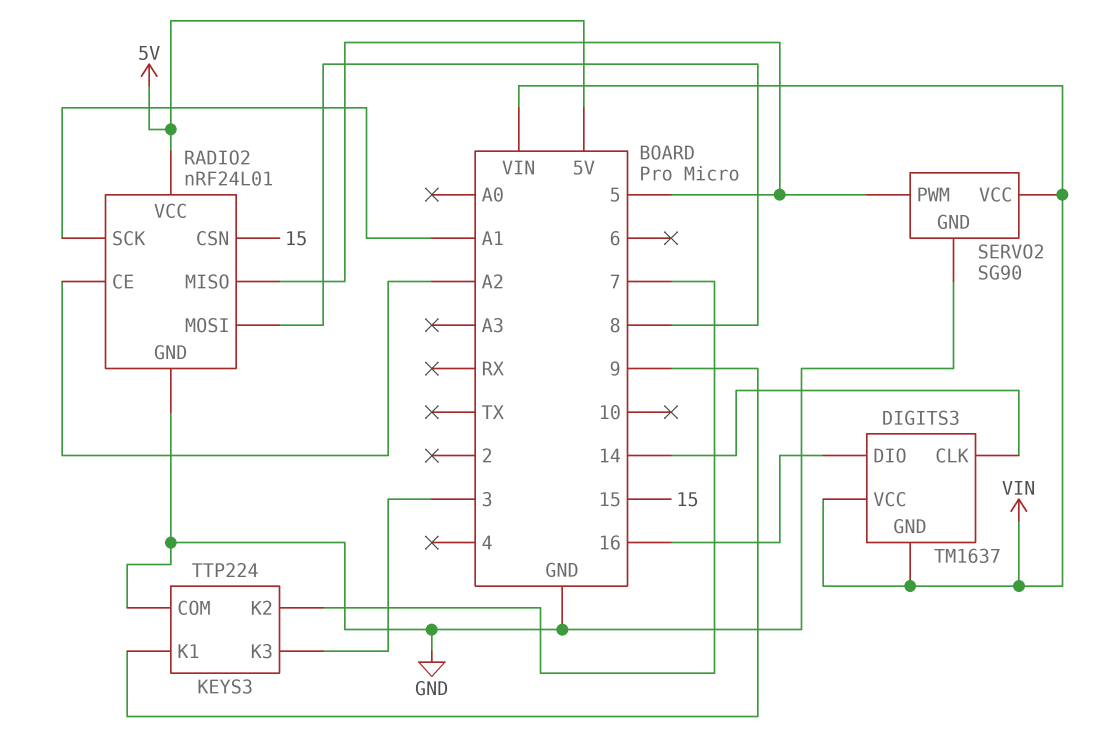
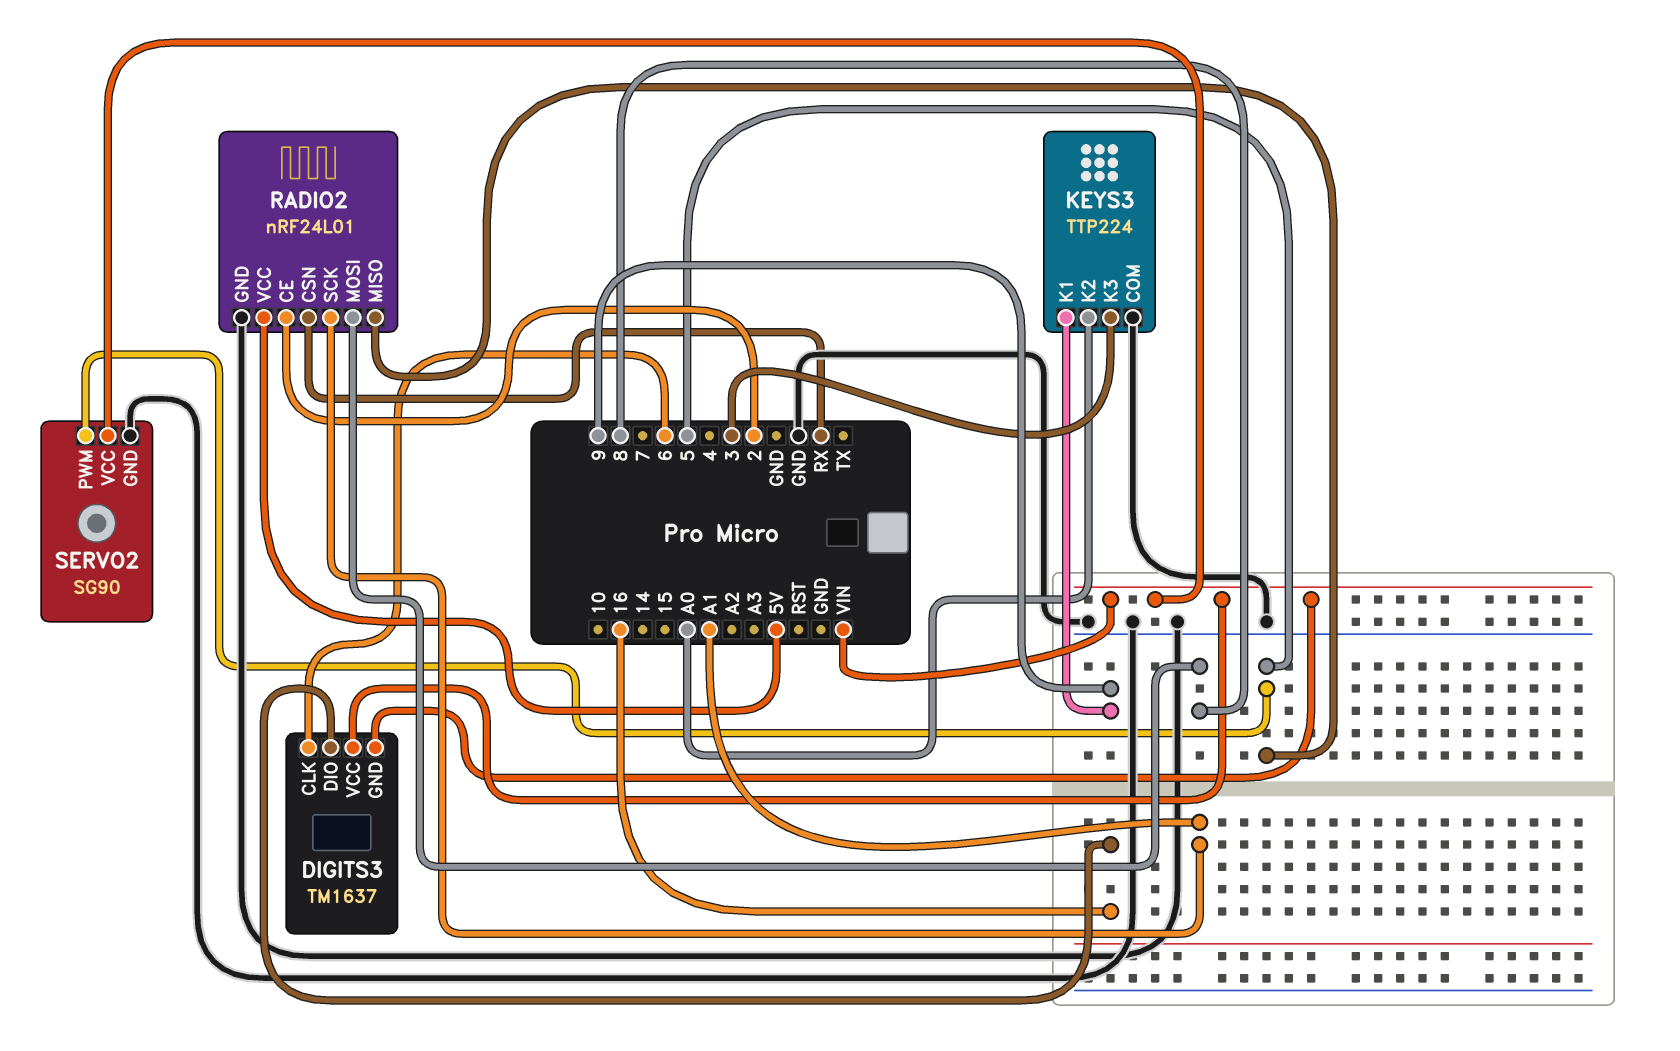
DIGITS3 pin CLK: 14 -> 6
KEYS3 pin K2: 7 -> A0
RADIO2 pin CE: A2 -> 2
RADIO2 pin CSN: 15 -> RX

